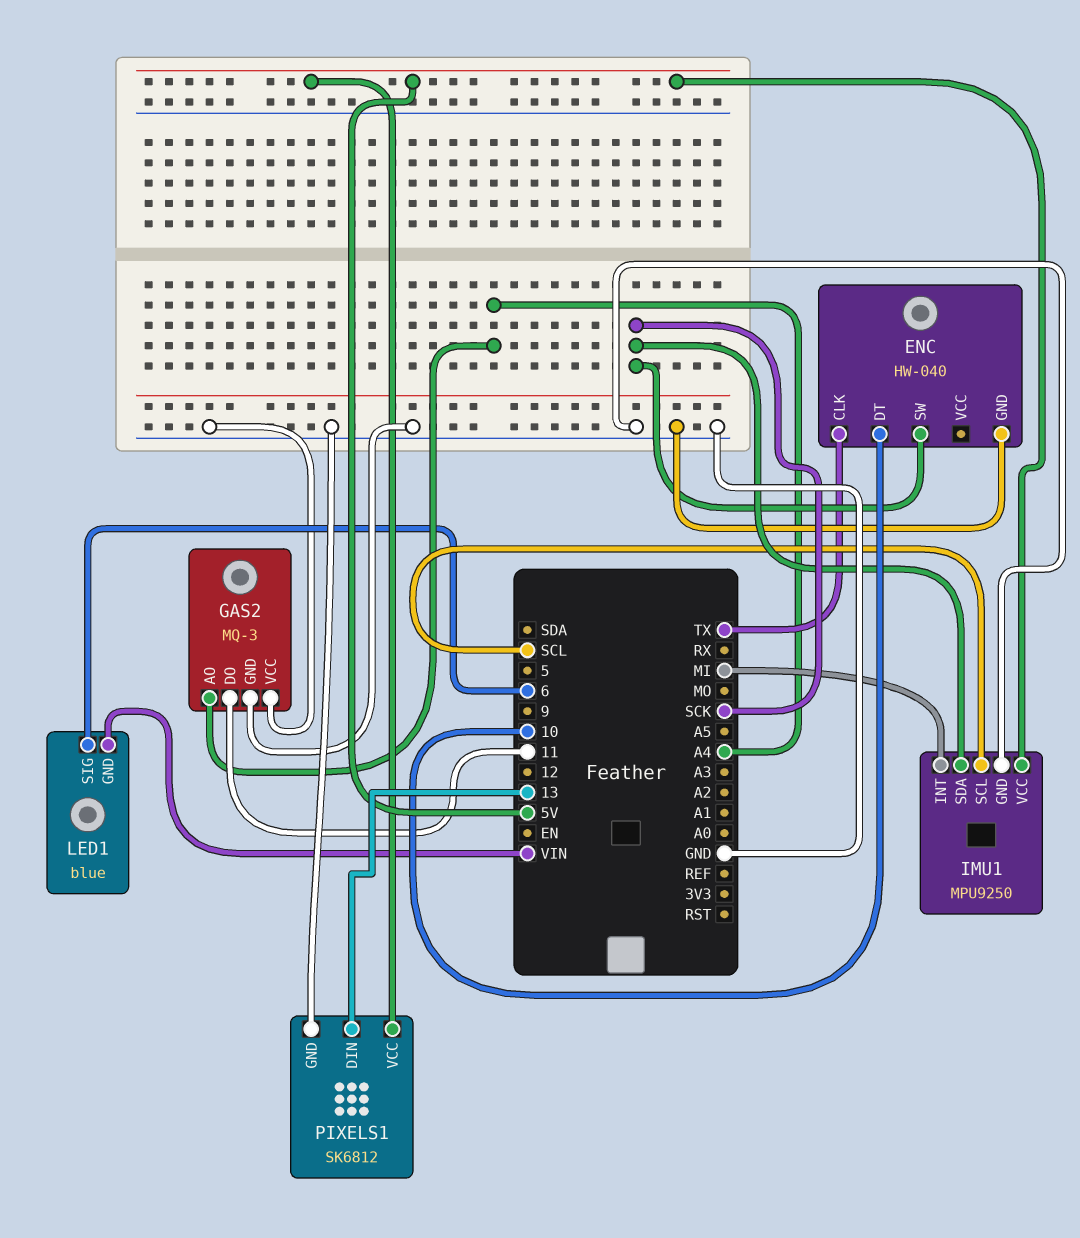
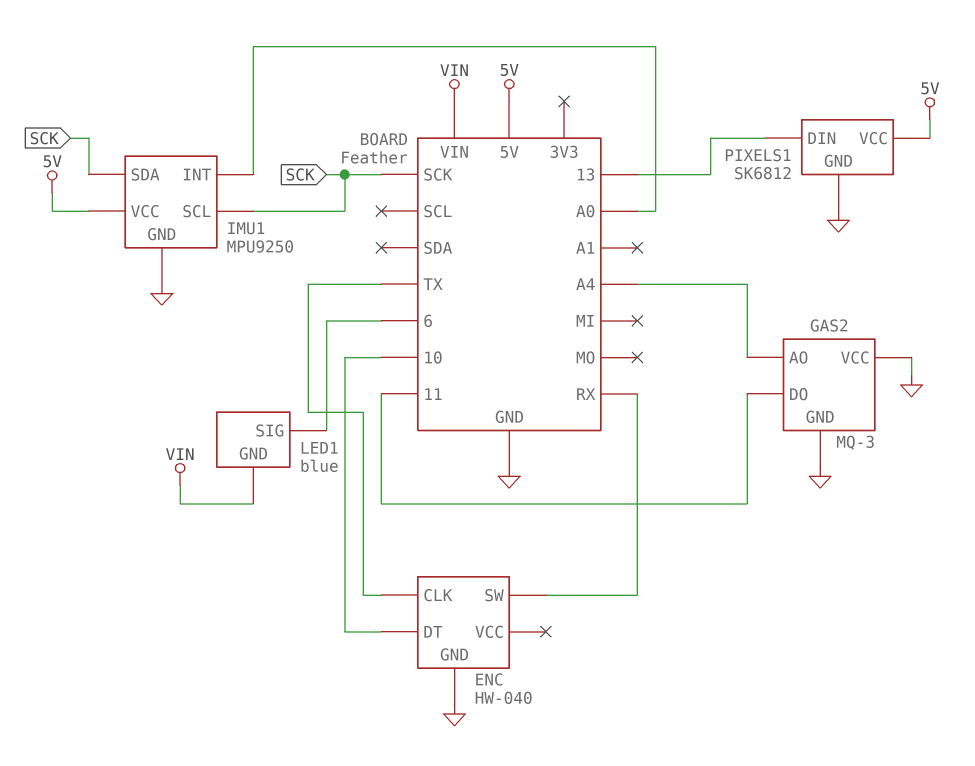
ENC pin SW: SCK -> RX
IMU1 pin INT: MI -> A0
IMU1 pin SCL: SCL -> SCK

